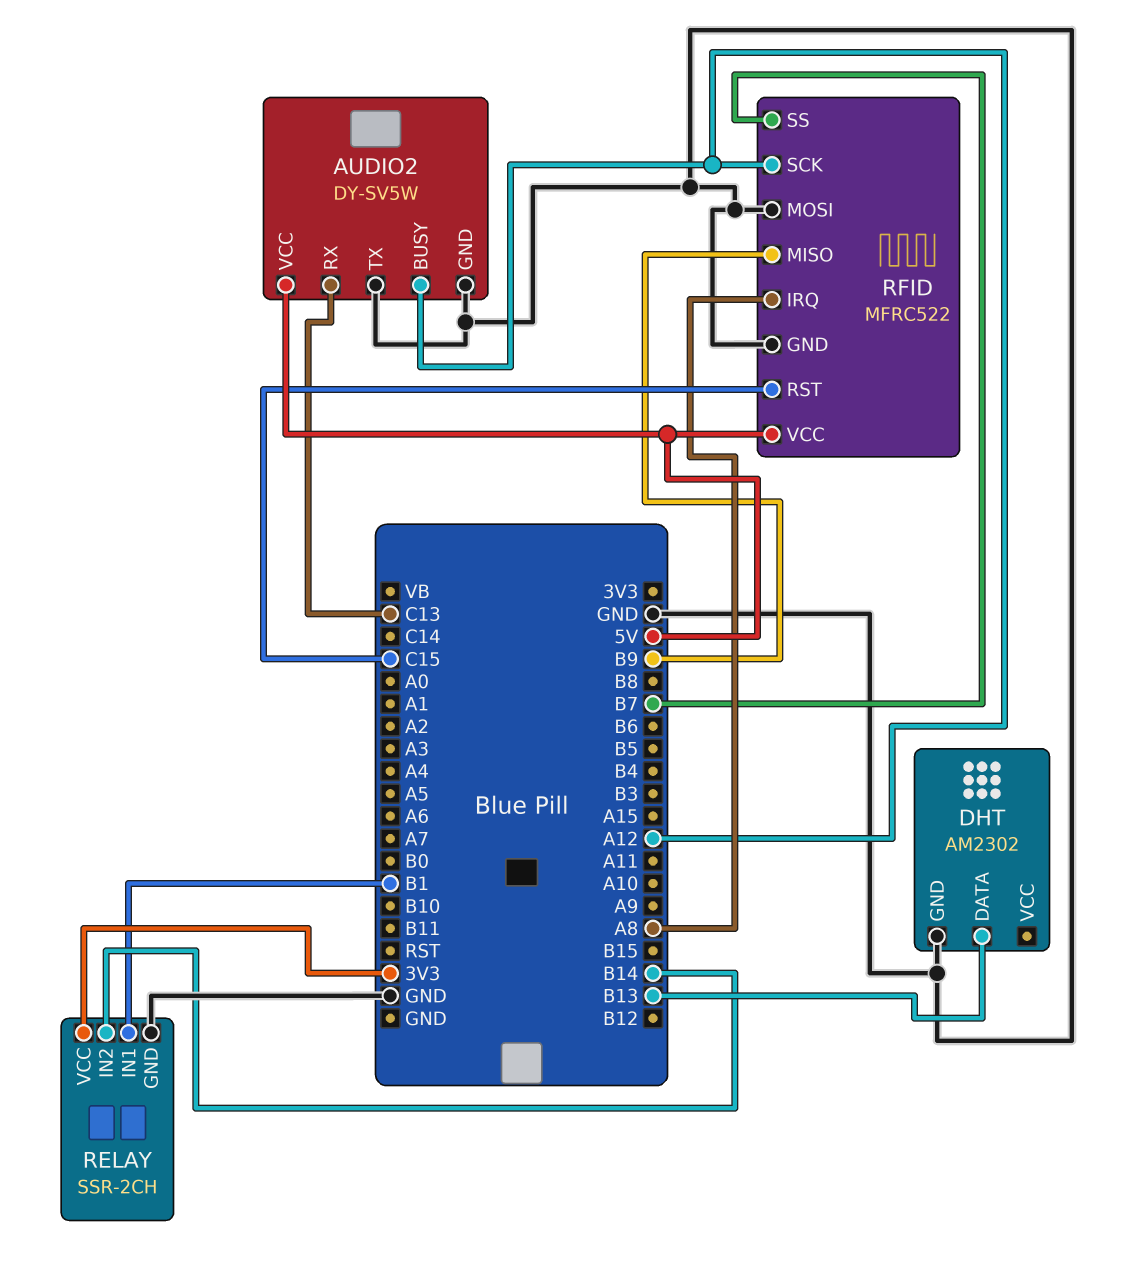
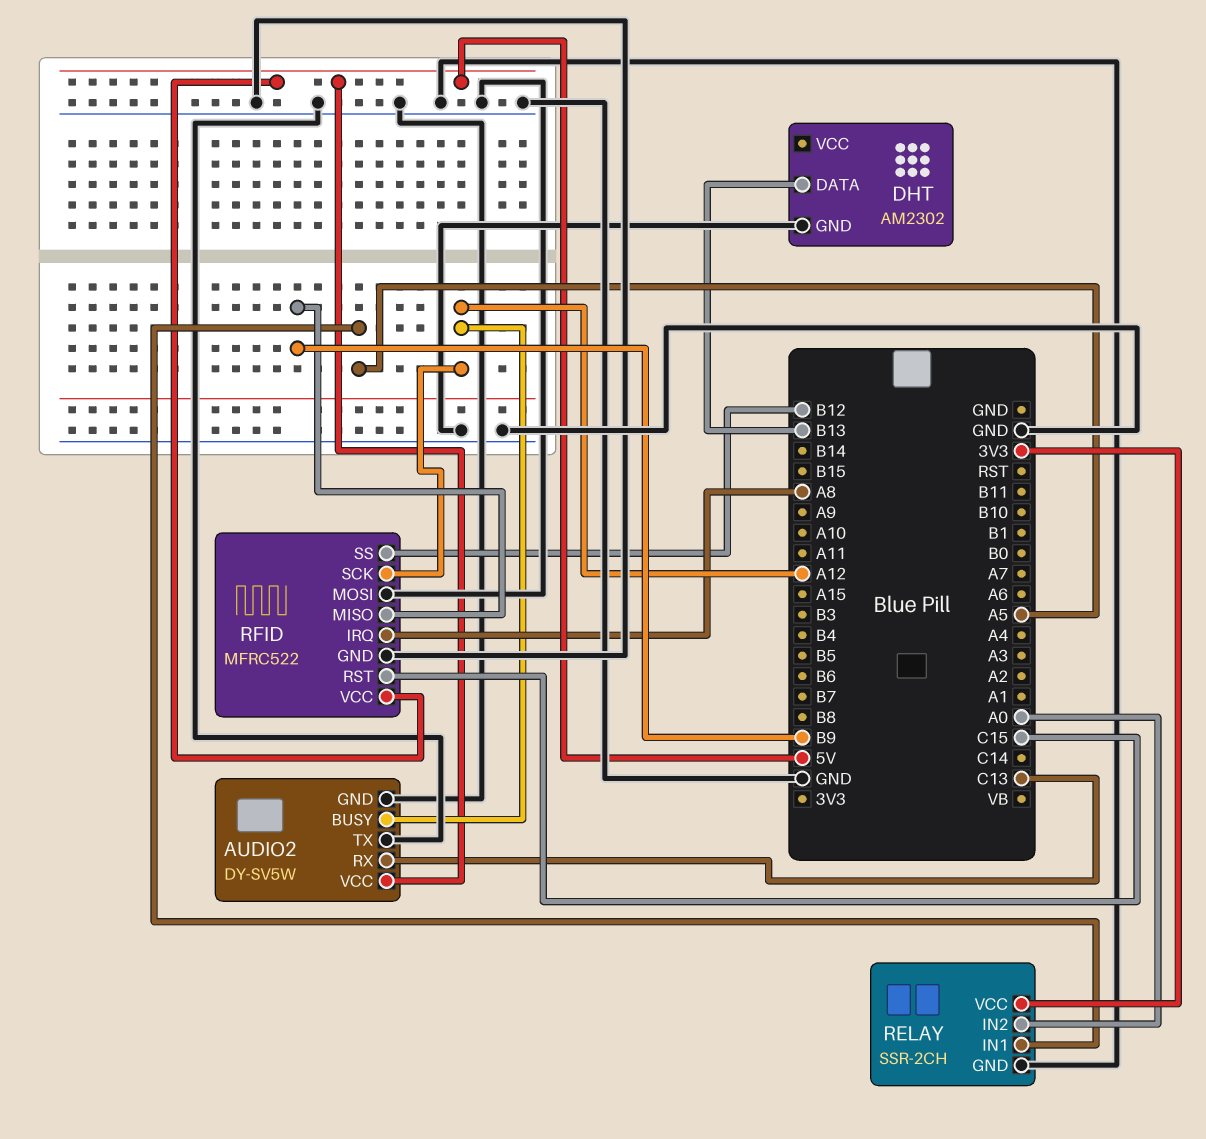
RELAY pin IN1: B1 -> A5
RELAY pin IN2: B14 -> A0
RFID pin SS: B7 -> B12

